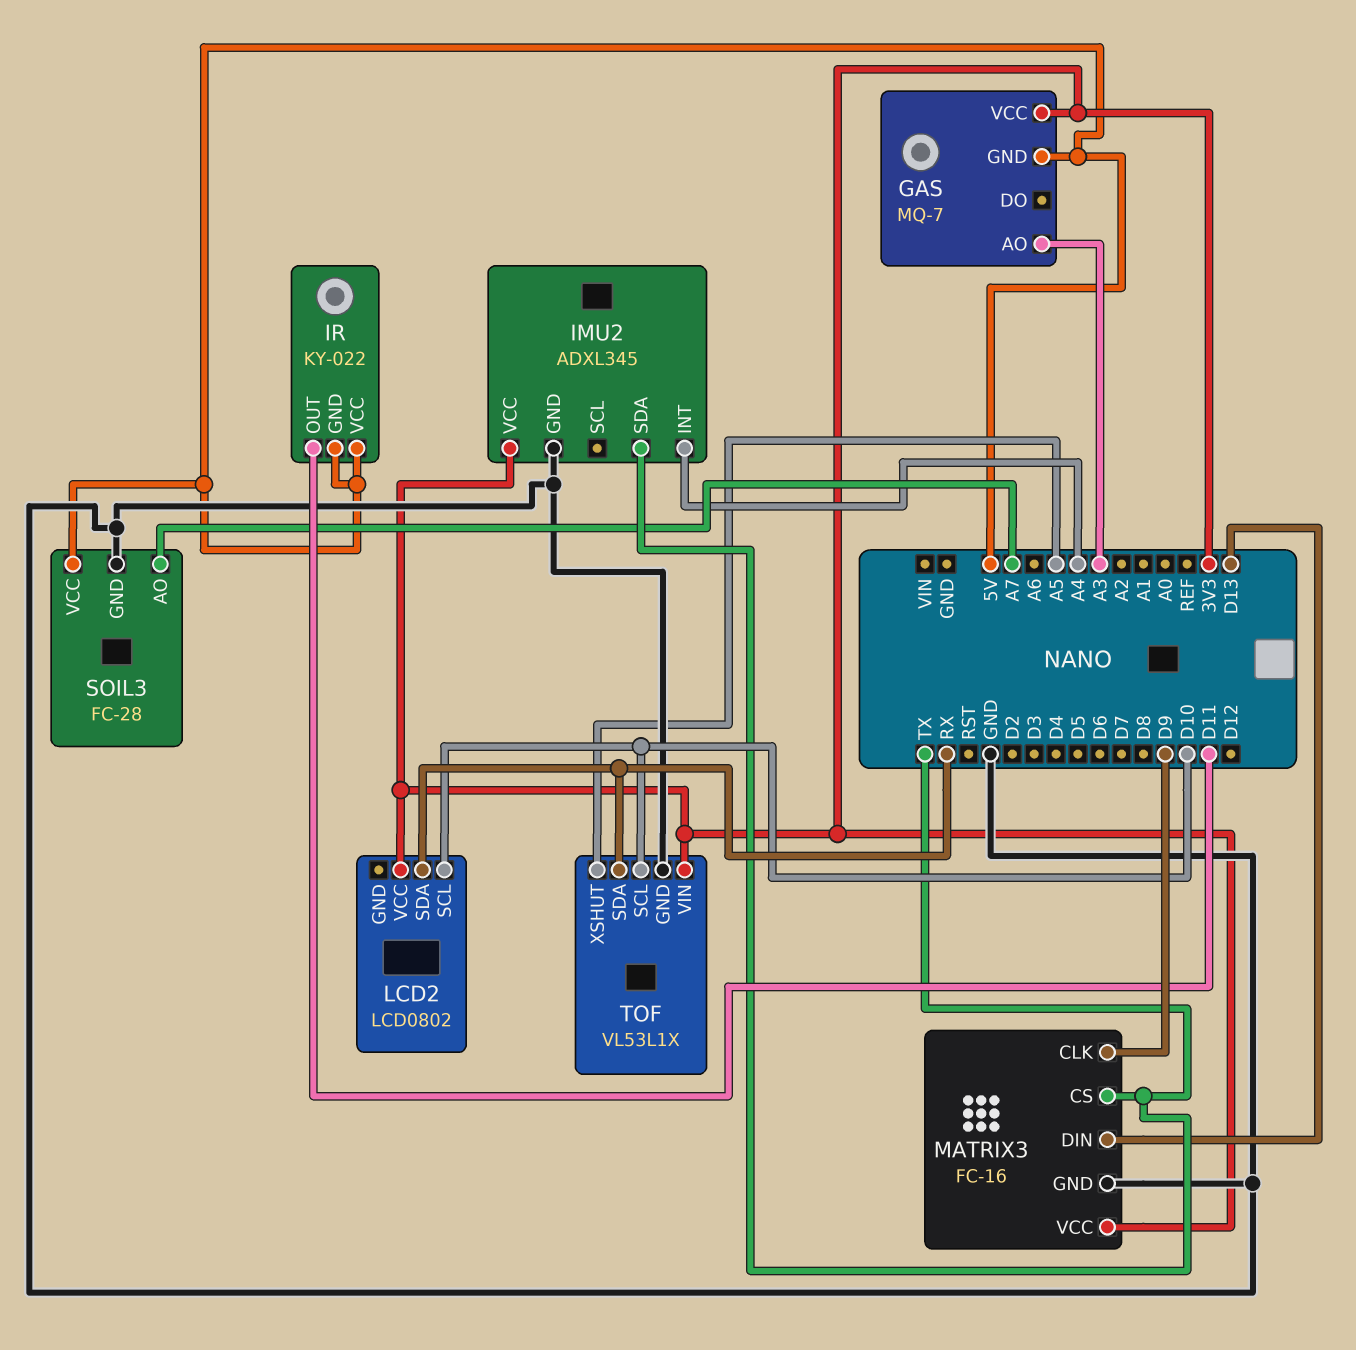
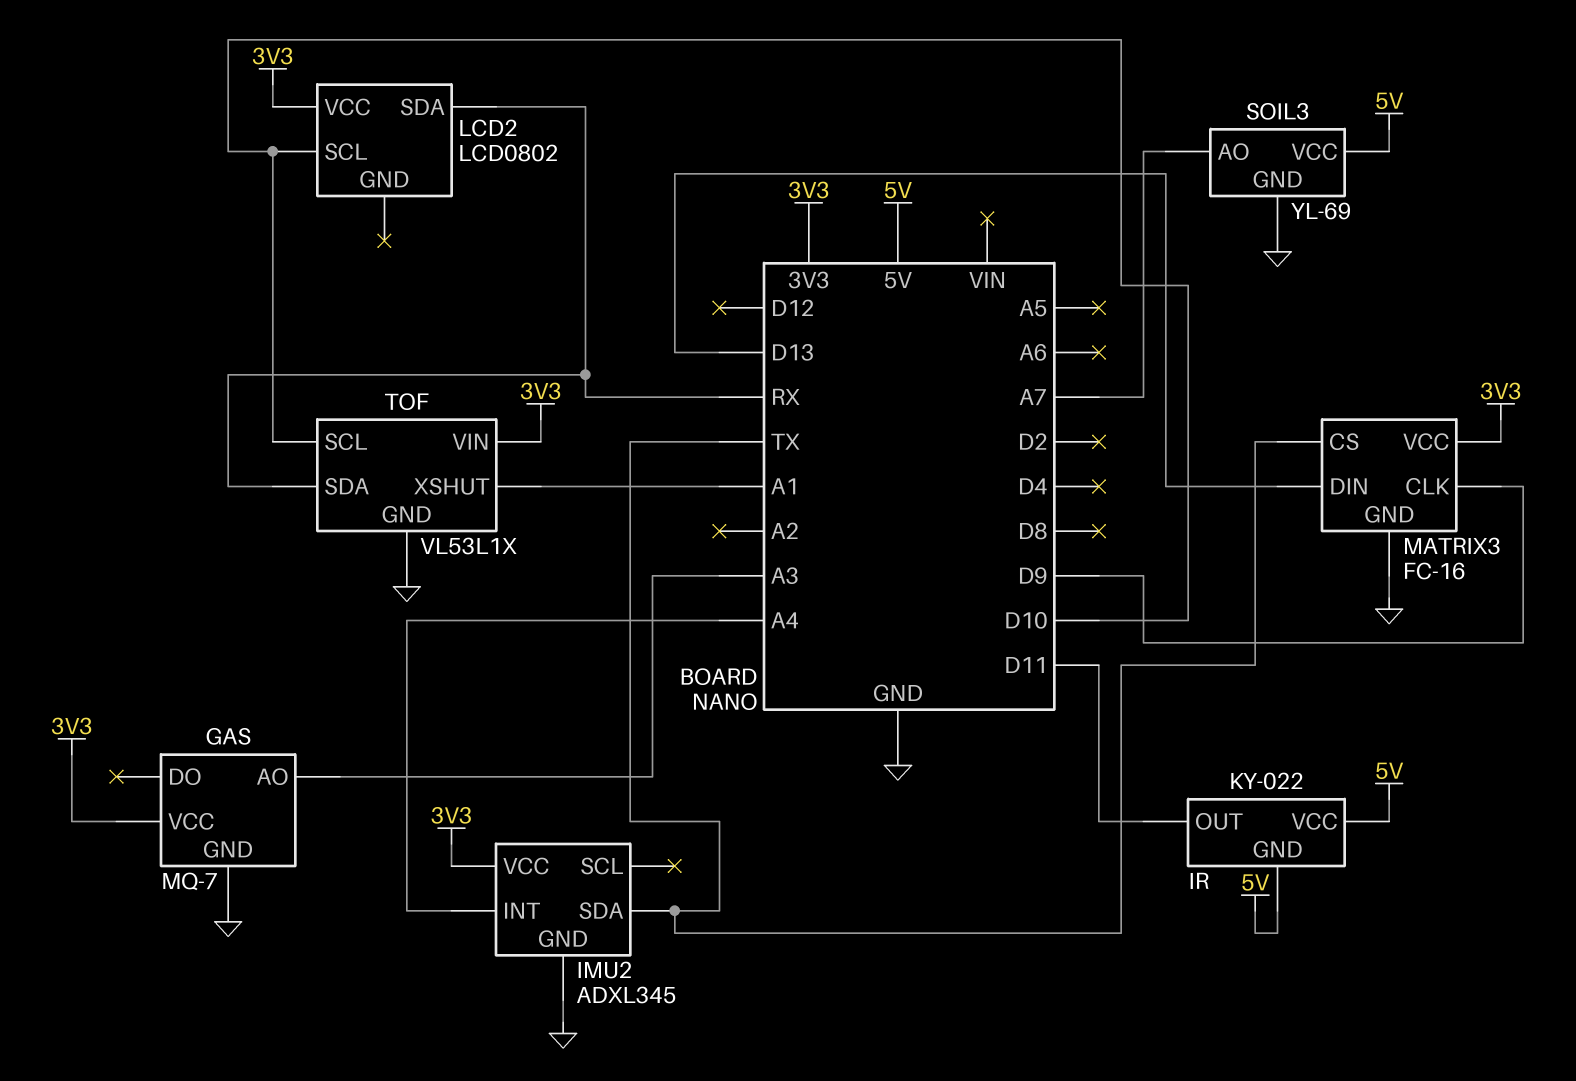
GAS pin GND: 5V -> GND
SOIL3: FC-28 -> YL-69
TOF pin XSHUT: A5 -> A1

